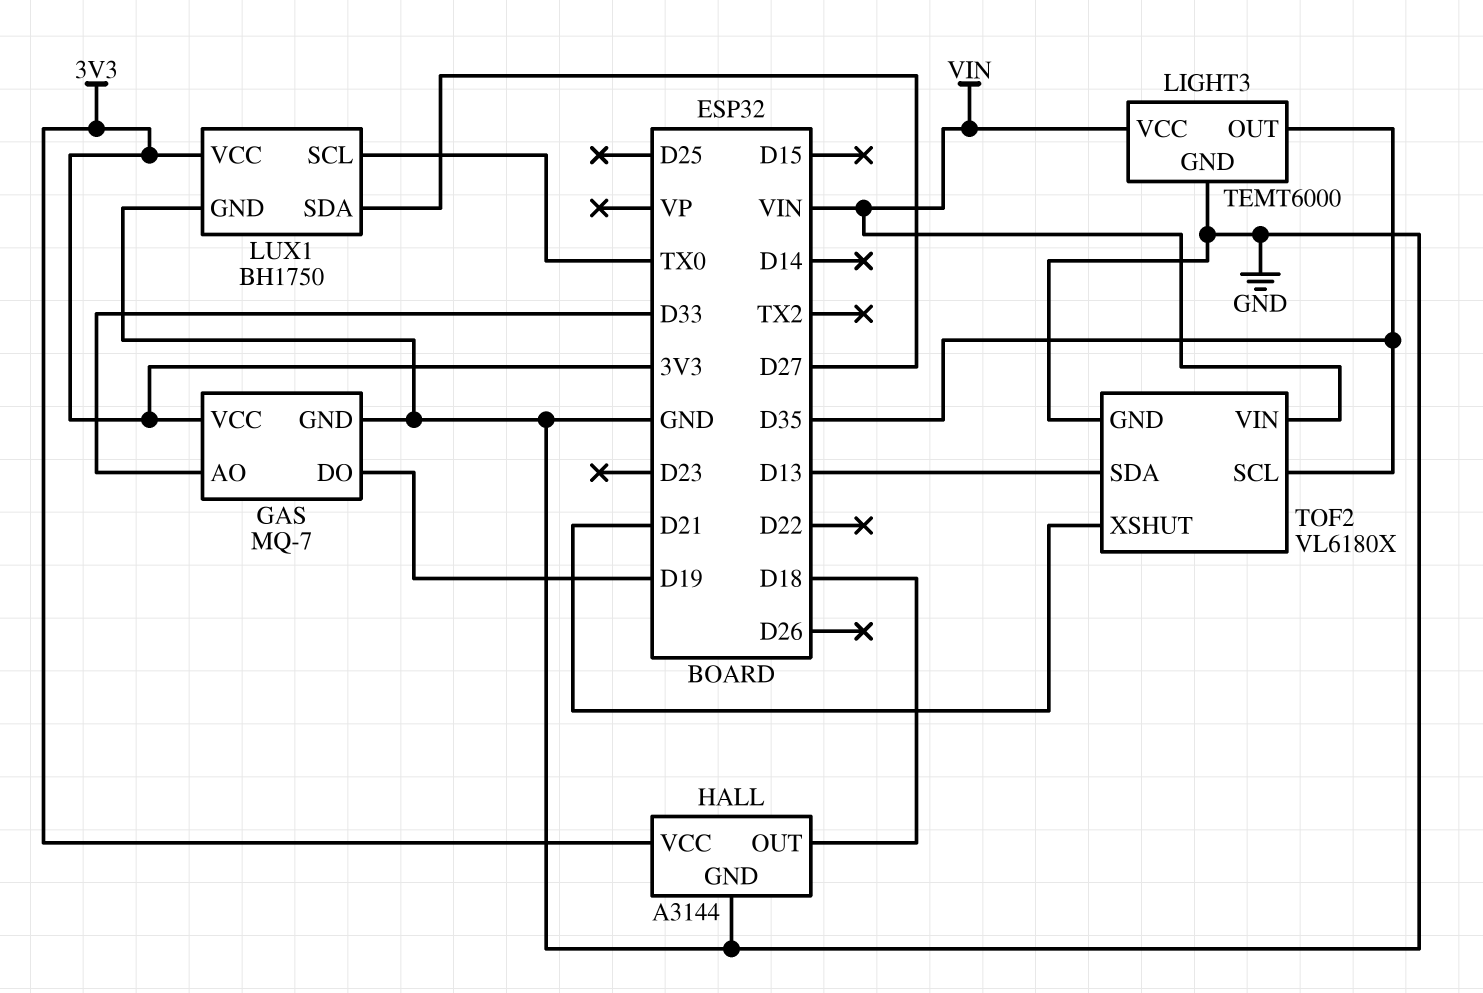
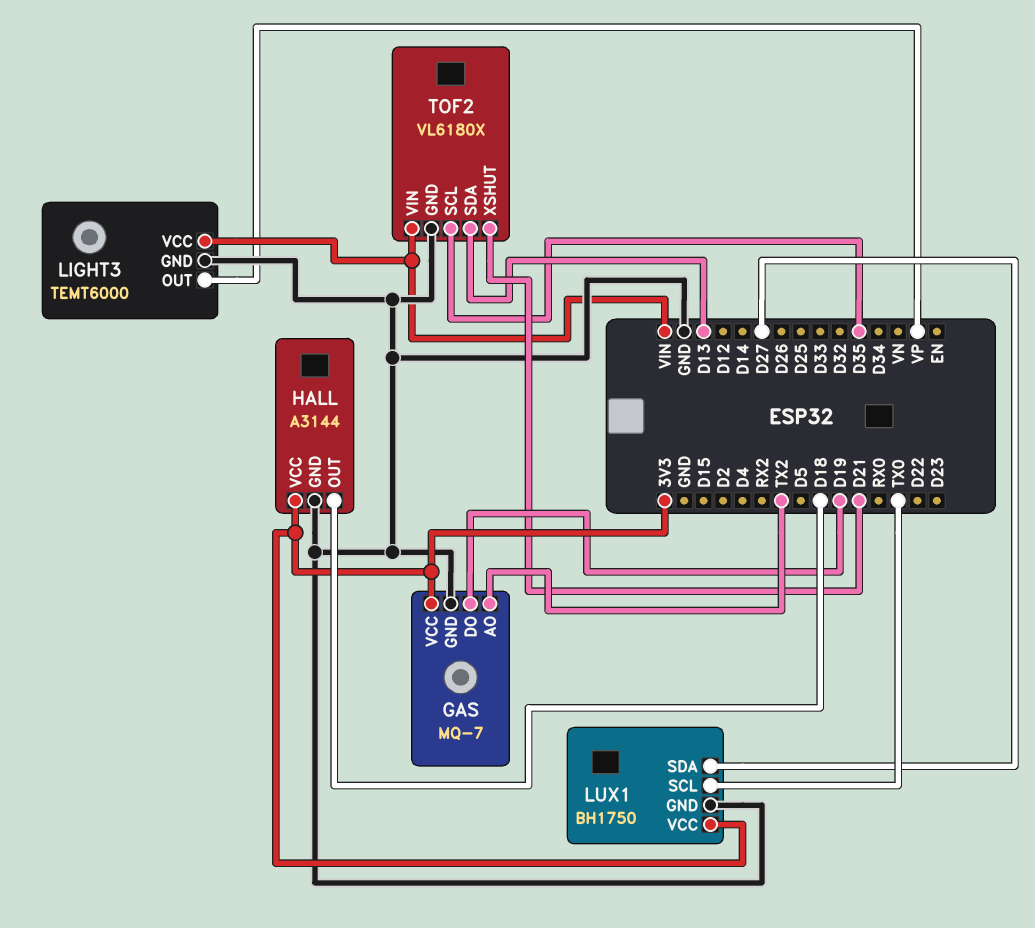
GAS pin AO: D33 -> TX2
LIGHT3 pin OUT: D35 -> VP

